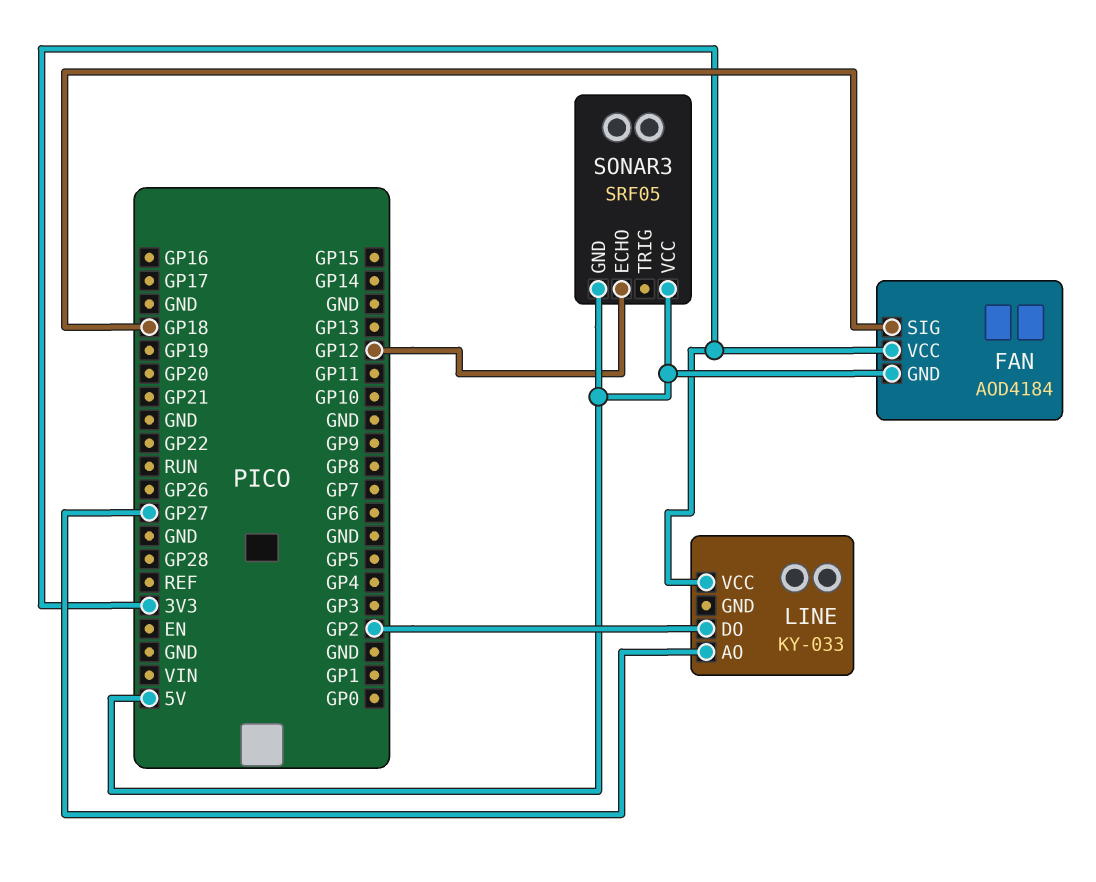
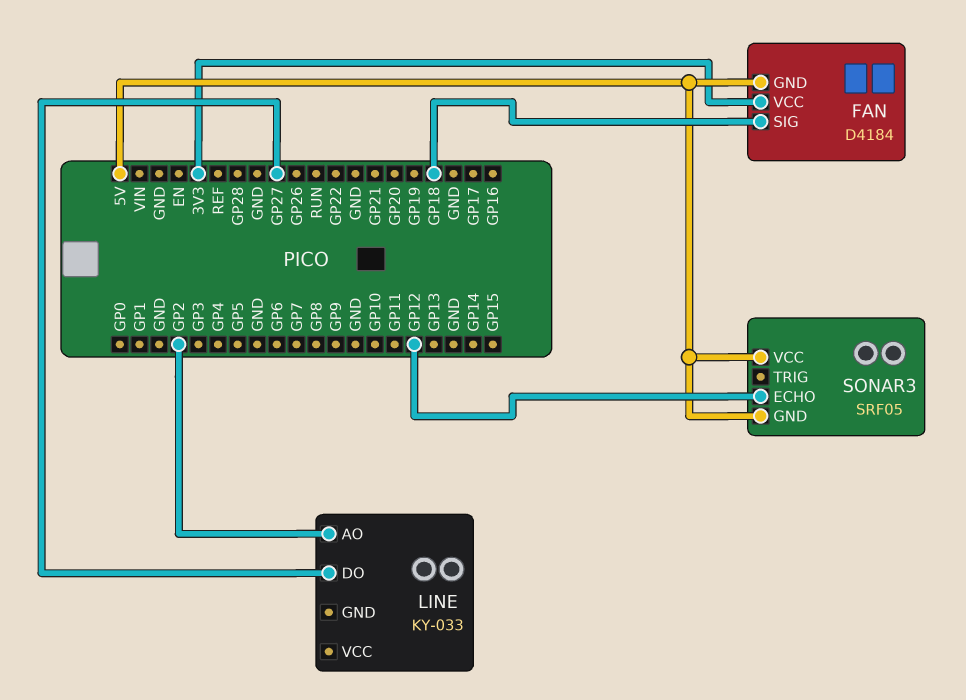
FAN: AOD4184 -> D4184
LINE pin AO: GP27 -> GP2
LINE pin DO: GP2 -> GP27
LINE pin VCC: 3V3 -> none

